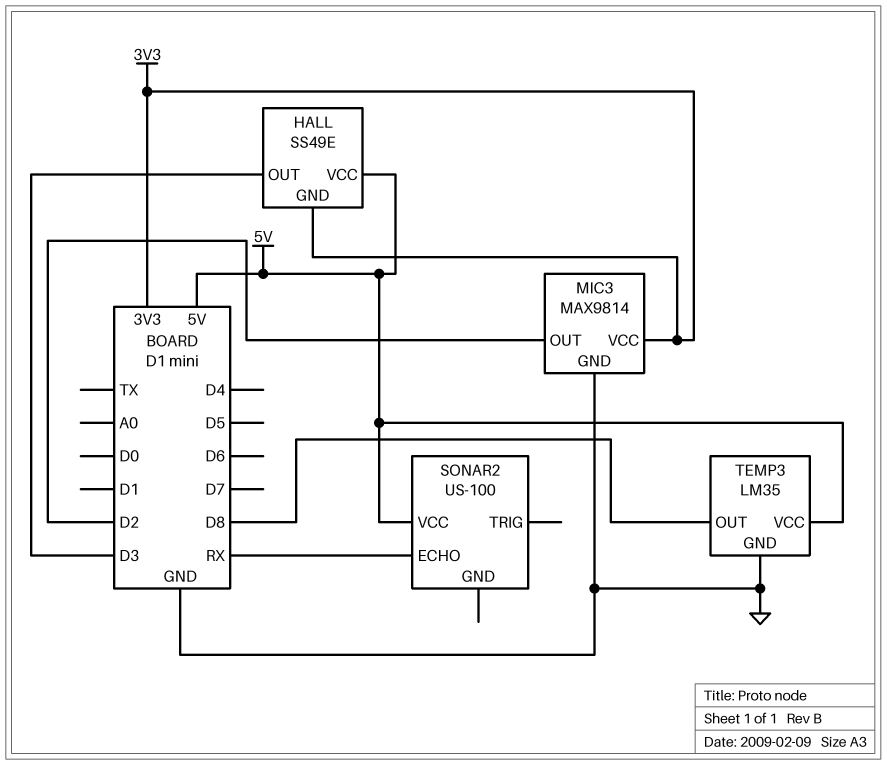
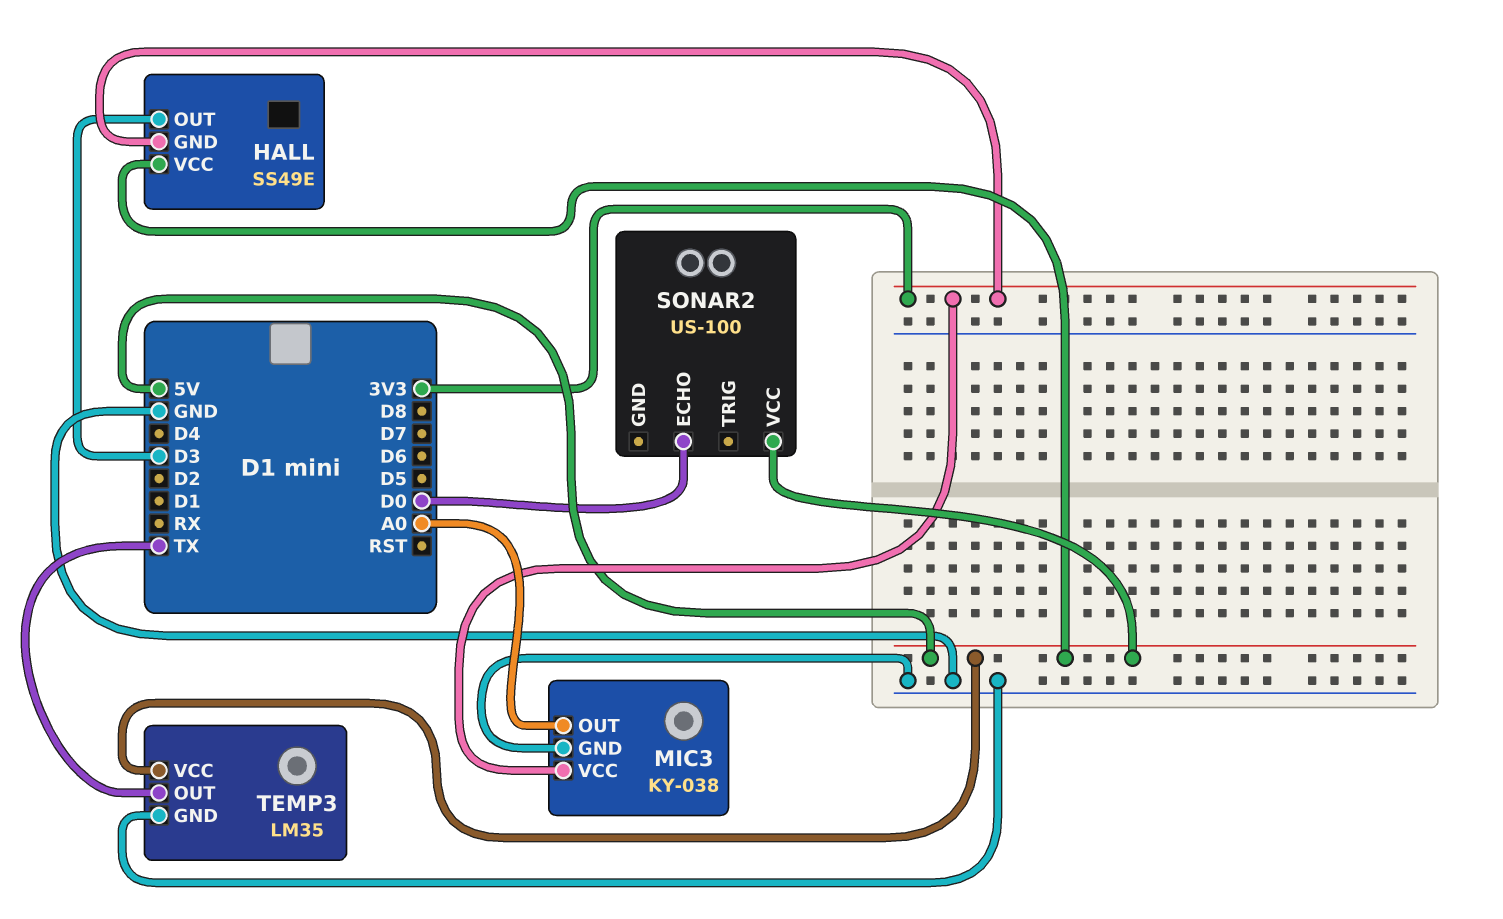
MIC3: MAX9814 -> KY-038
MIC3 pin OUT: D2 -> A0
SONAR2 pin ECHO: RX -> D0
TEMP3 pin OUT: D8 -> TX

